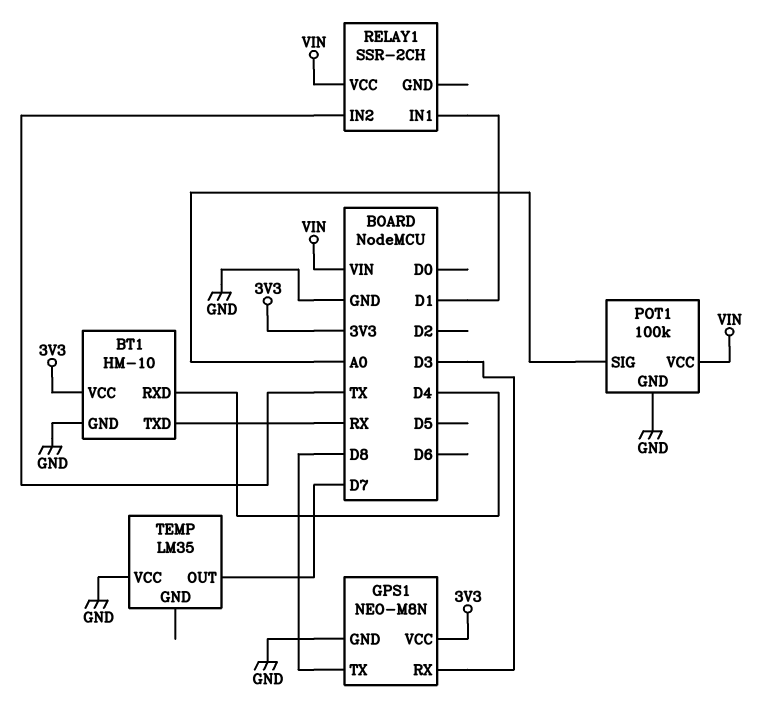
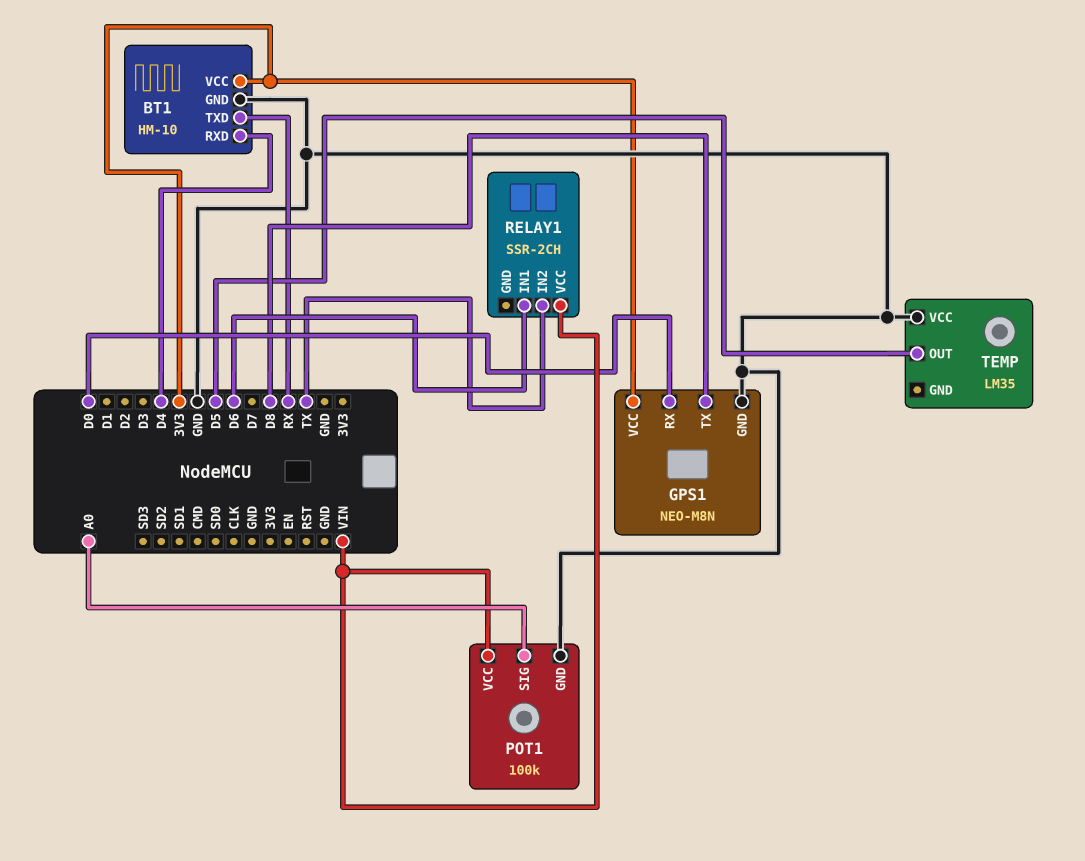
GPS1 pin RX: D3 -> D0
RELAY1 pin IN1: D1 -> D6
TEMP pin OUT: D7 -> D5

